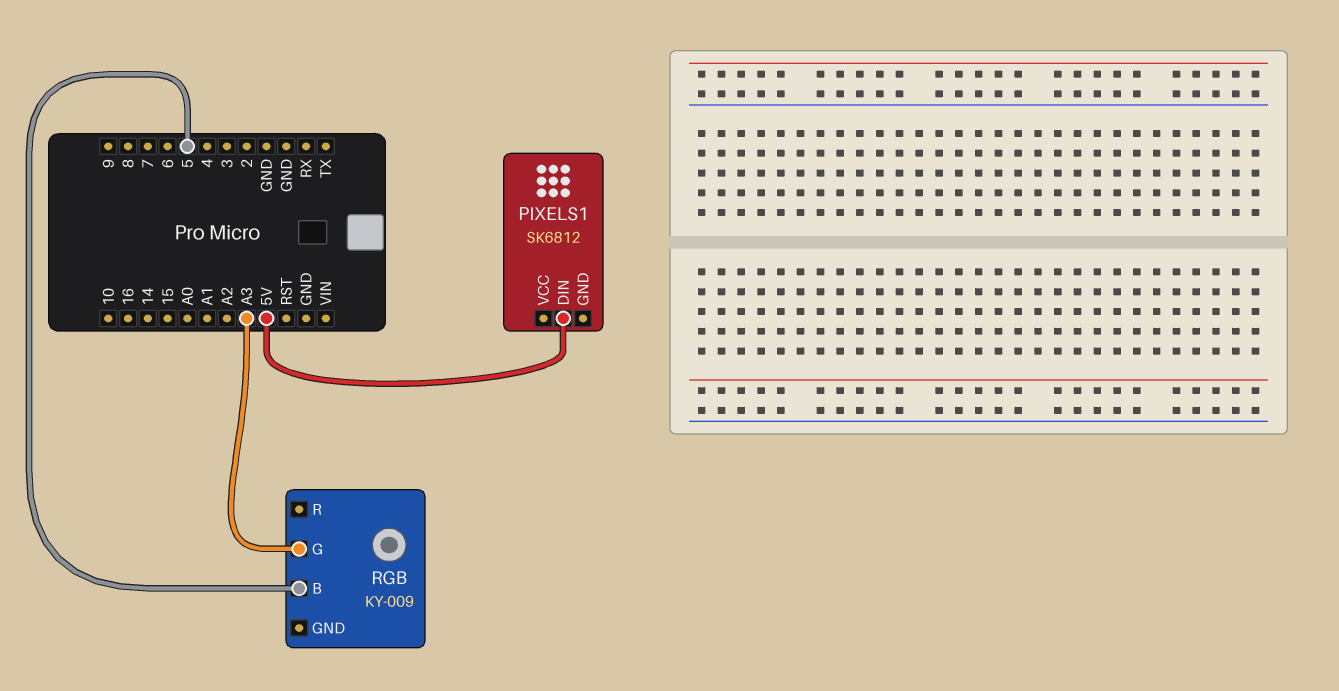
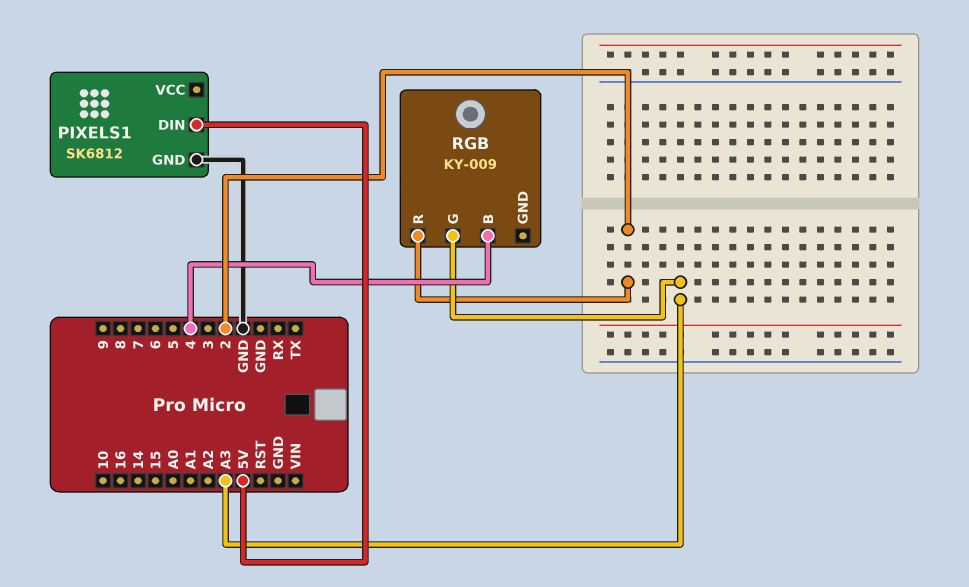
PIXELS1 pin GND: none -> GND
RGB pin B: 5 -> 4
RGB pin R: none -> 2

